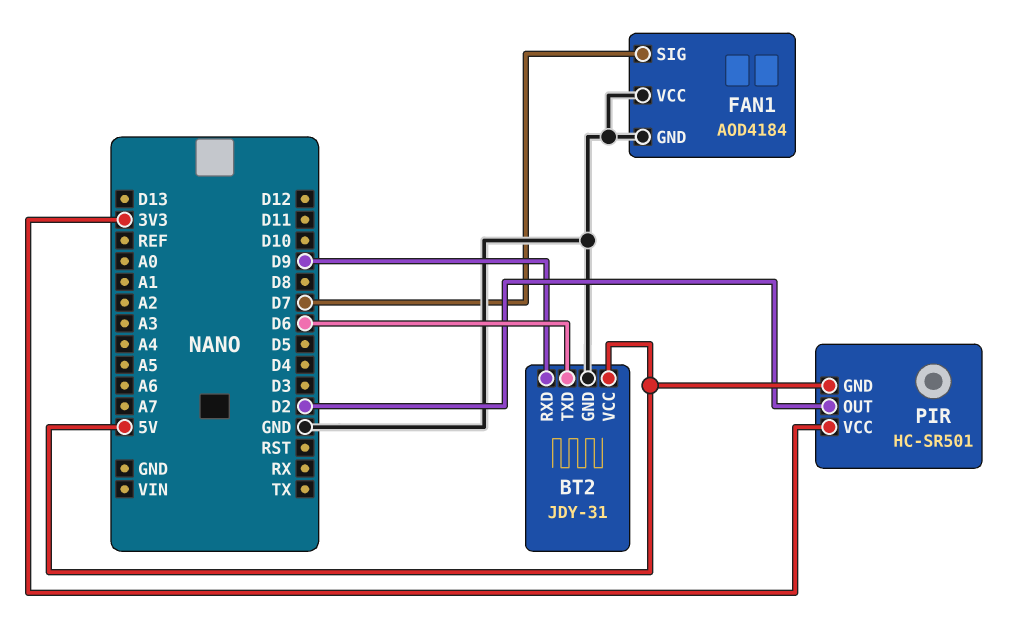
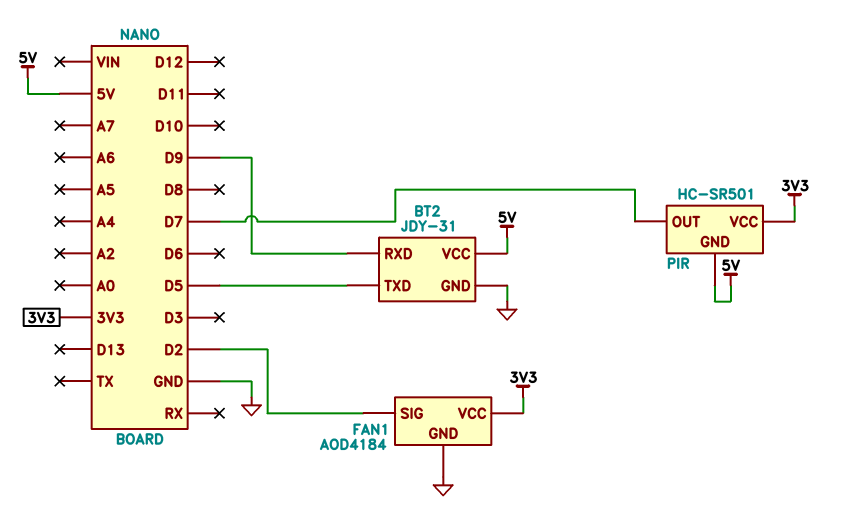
BT2 pin TXD: D6 -> D5
FAN1 pin SIG: D7 -> D2
FAN1 pin VCC: GND -> 3V3
PIR pin OUT: D2 -> D7

